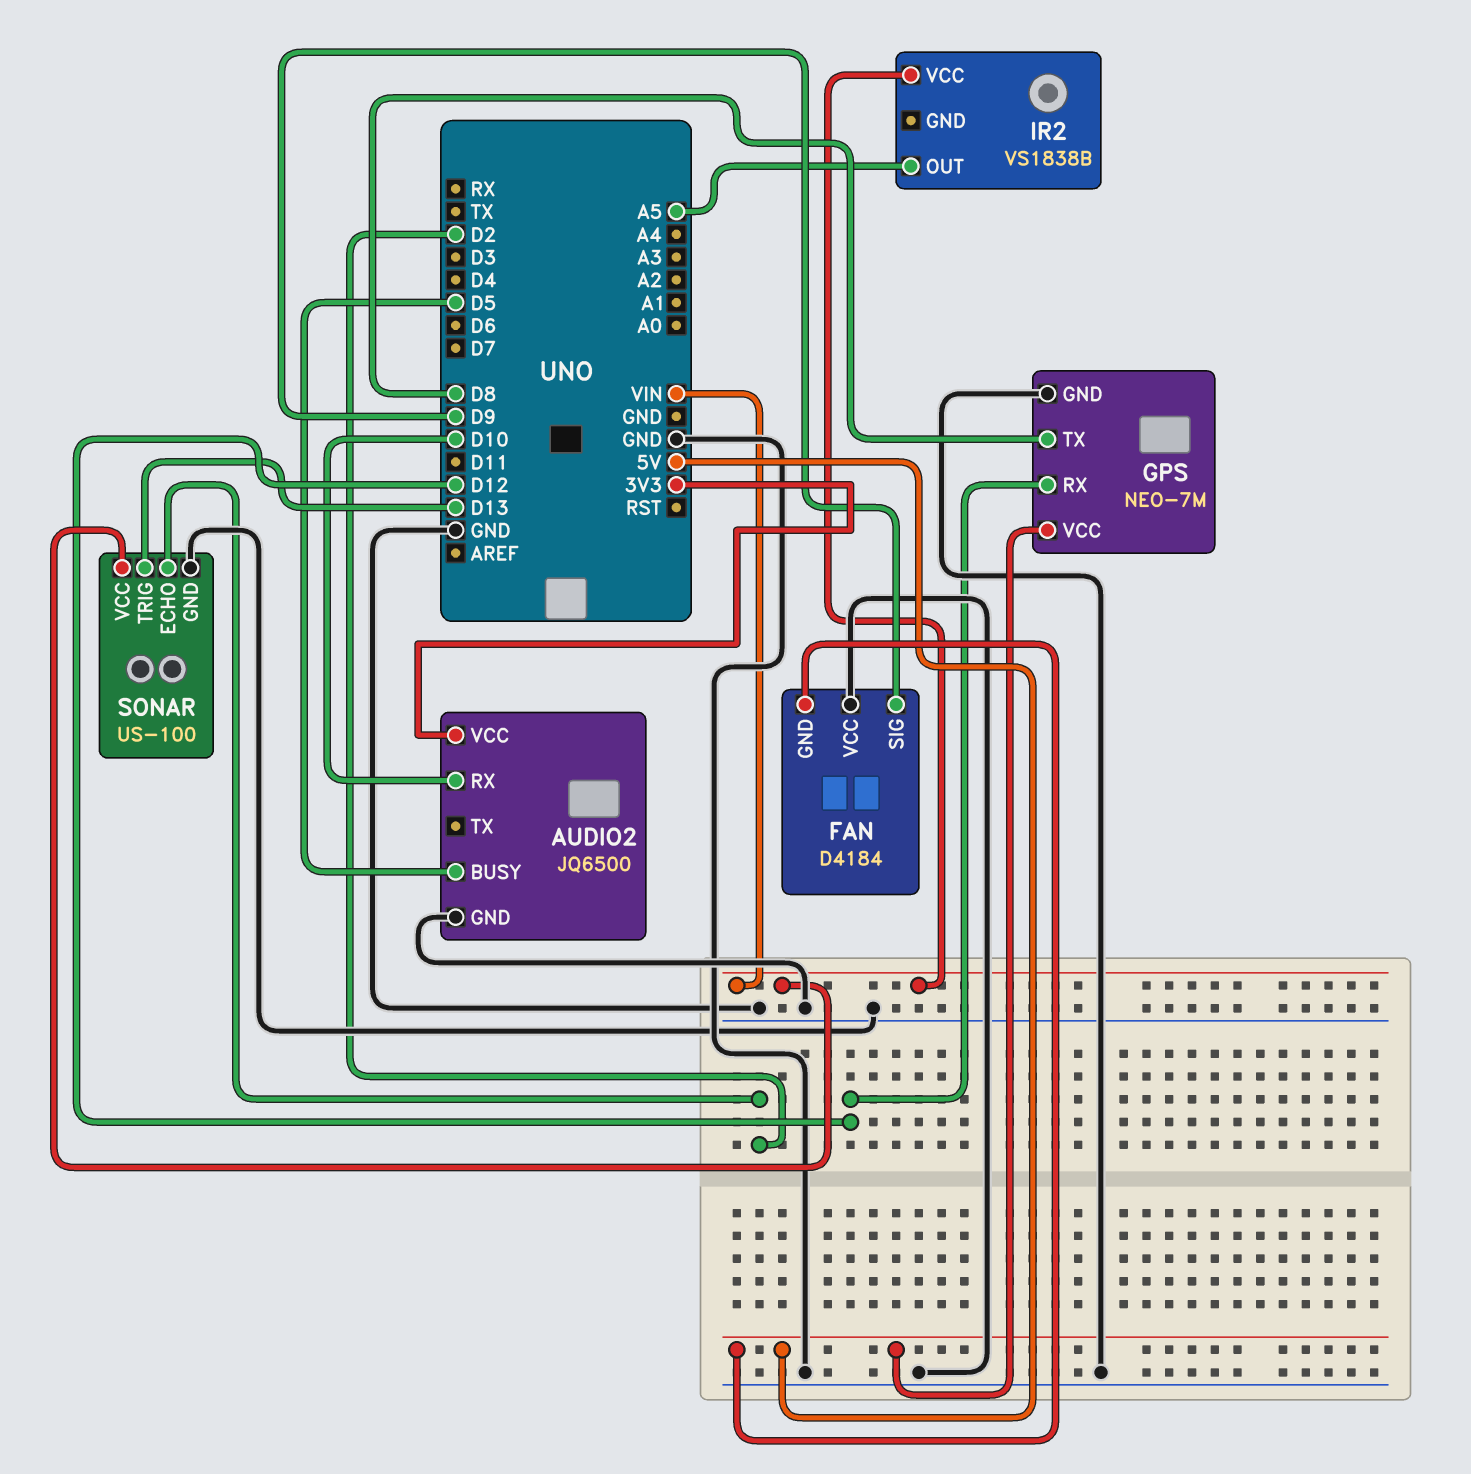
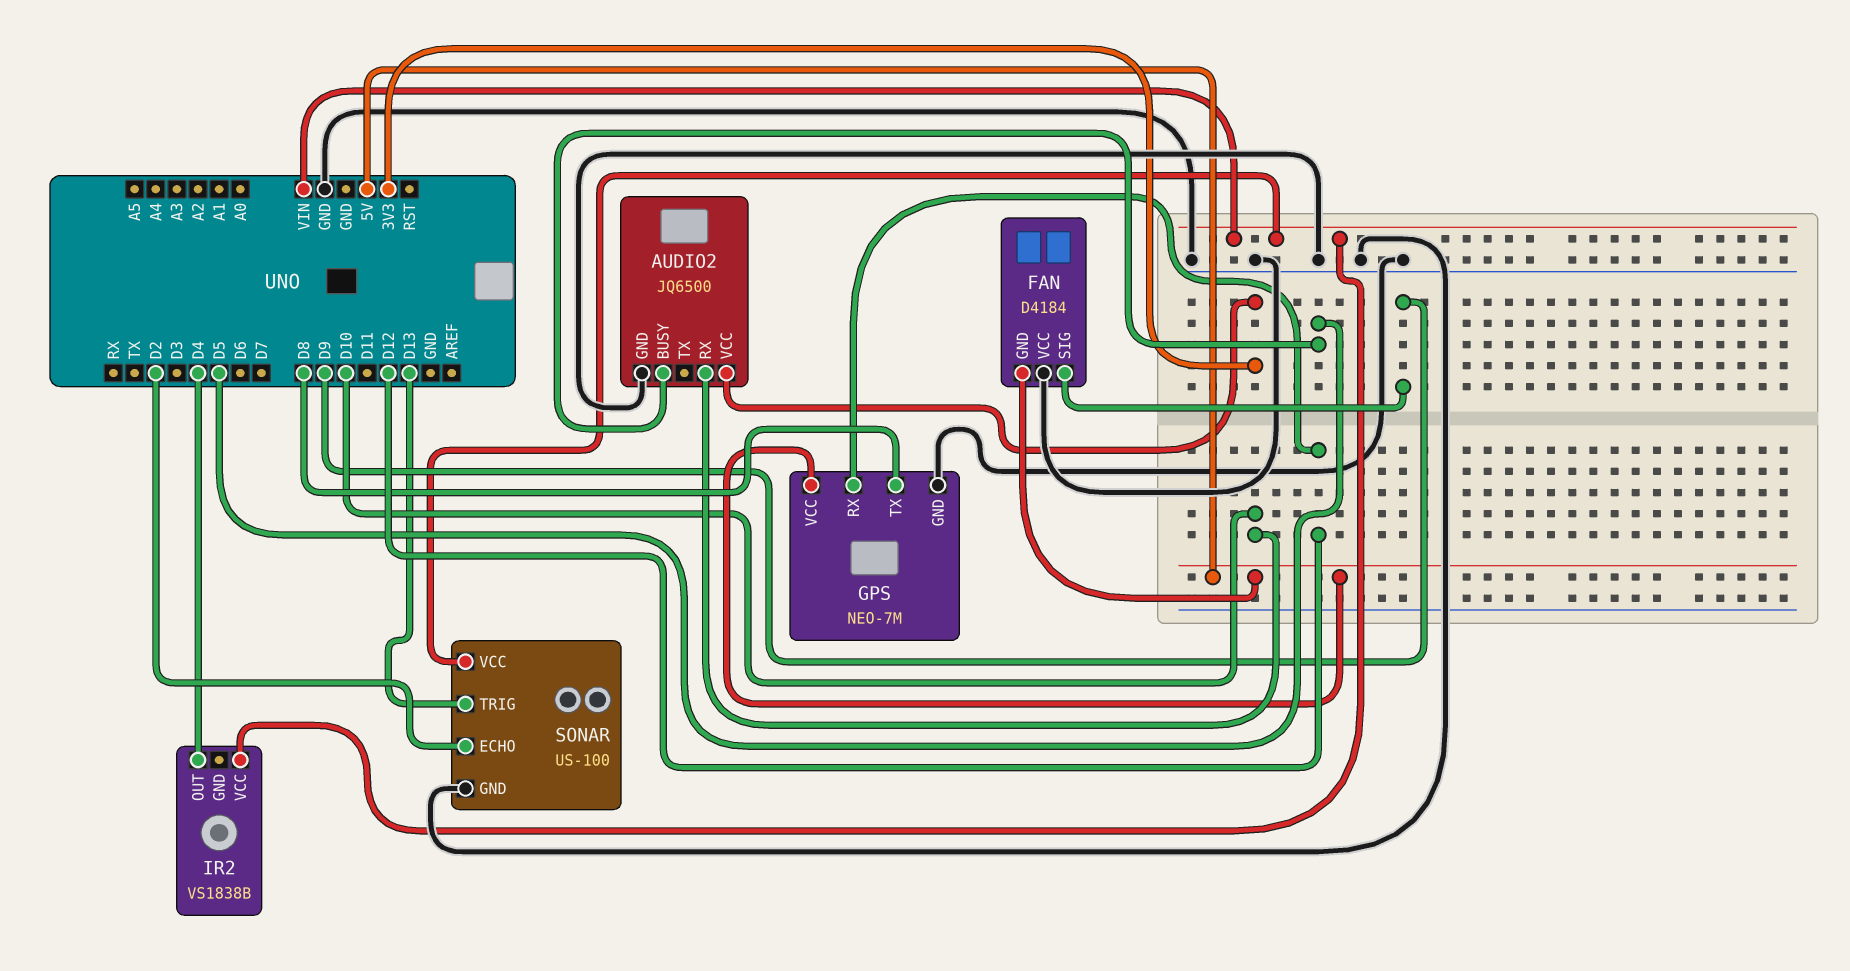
IR2 pin OUT: A5 -> D4

